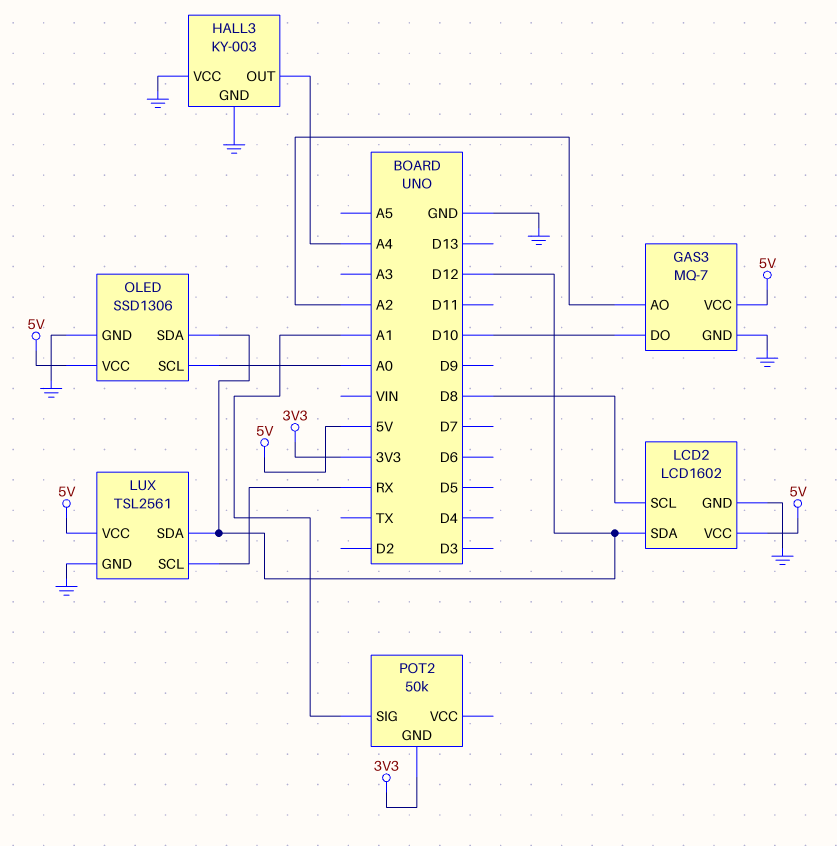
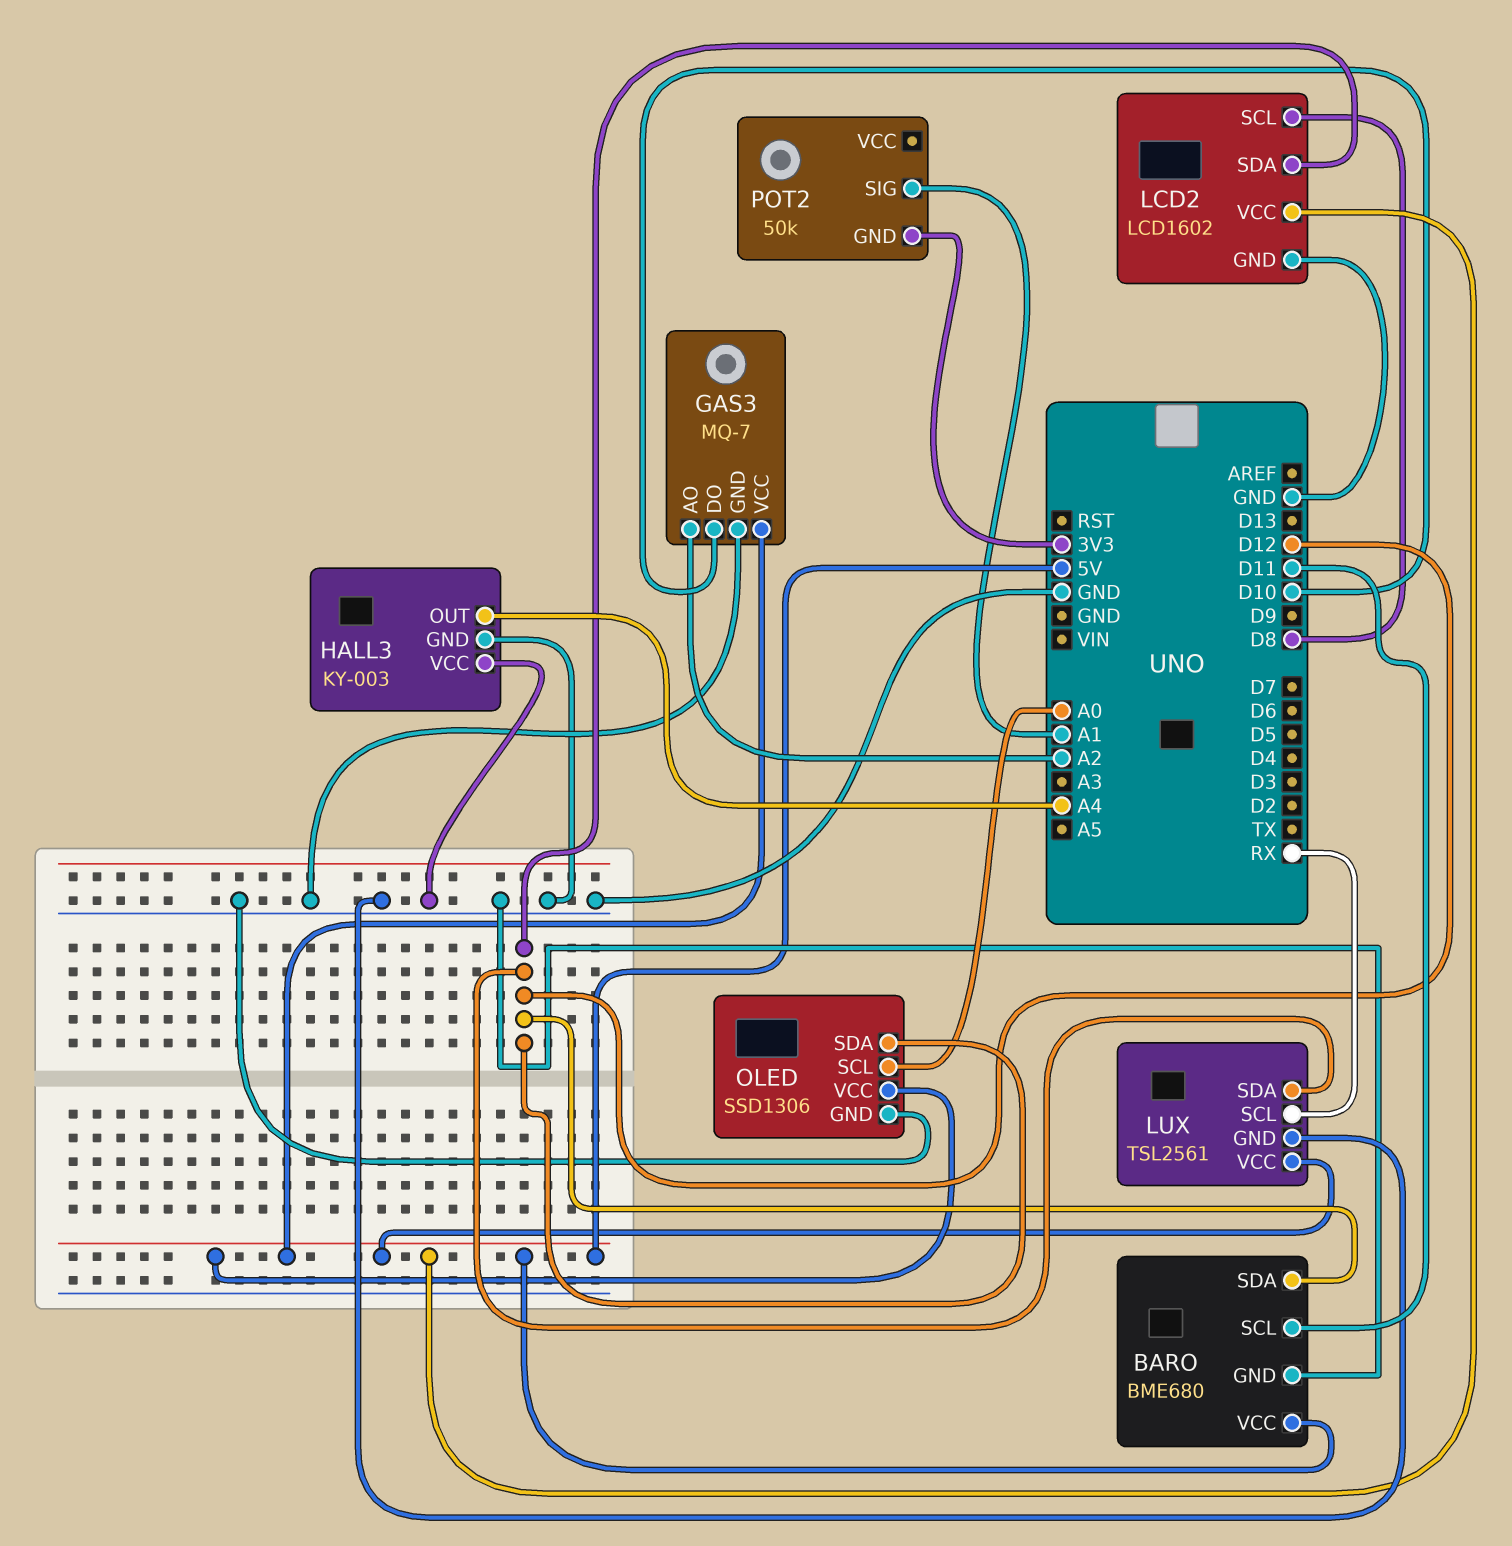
BARO: none -> BME680
BARO pin GND: none -> GND
BARO pin SCL: none -> D11
BARO pin SDA: none -> D12
BARO pin VCC: none -> 5V

